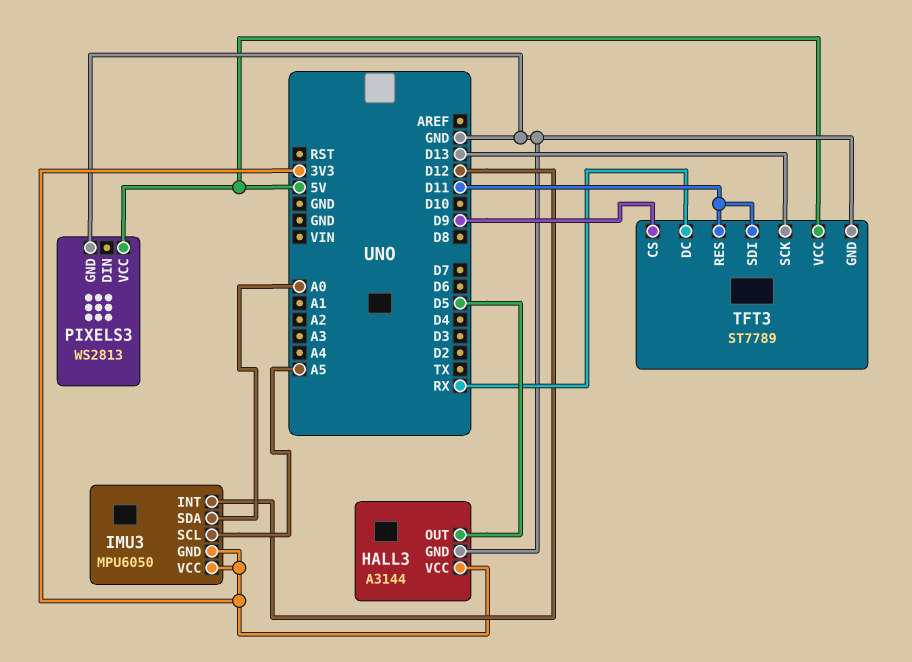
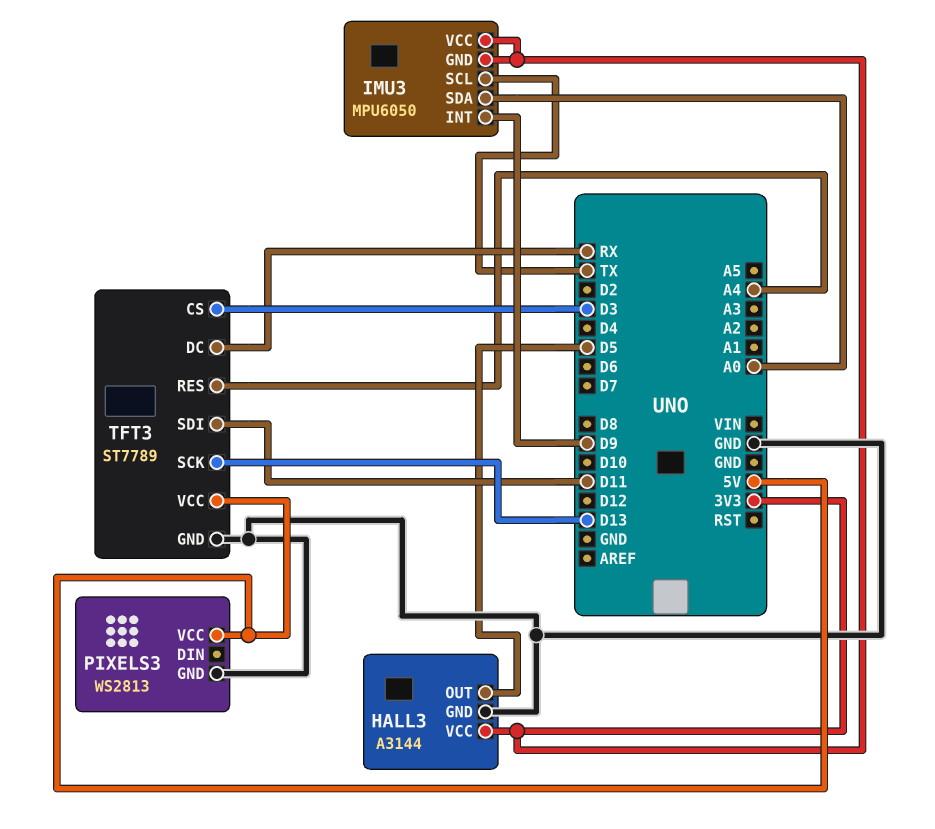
IMU3 pin INT: D12 -> D9
IMU3 pin SCL: A5 -> TX
TFT3 pin CS: D9 -> D3
TFT3 pin RES: D11 -> A4

